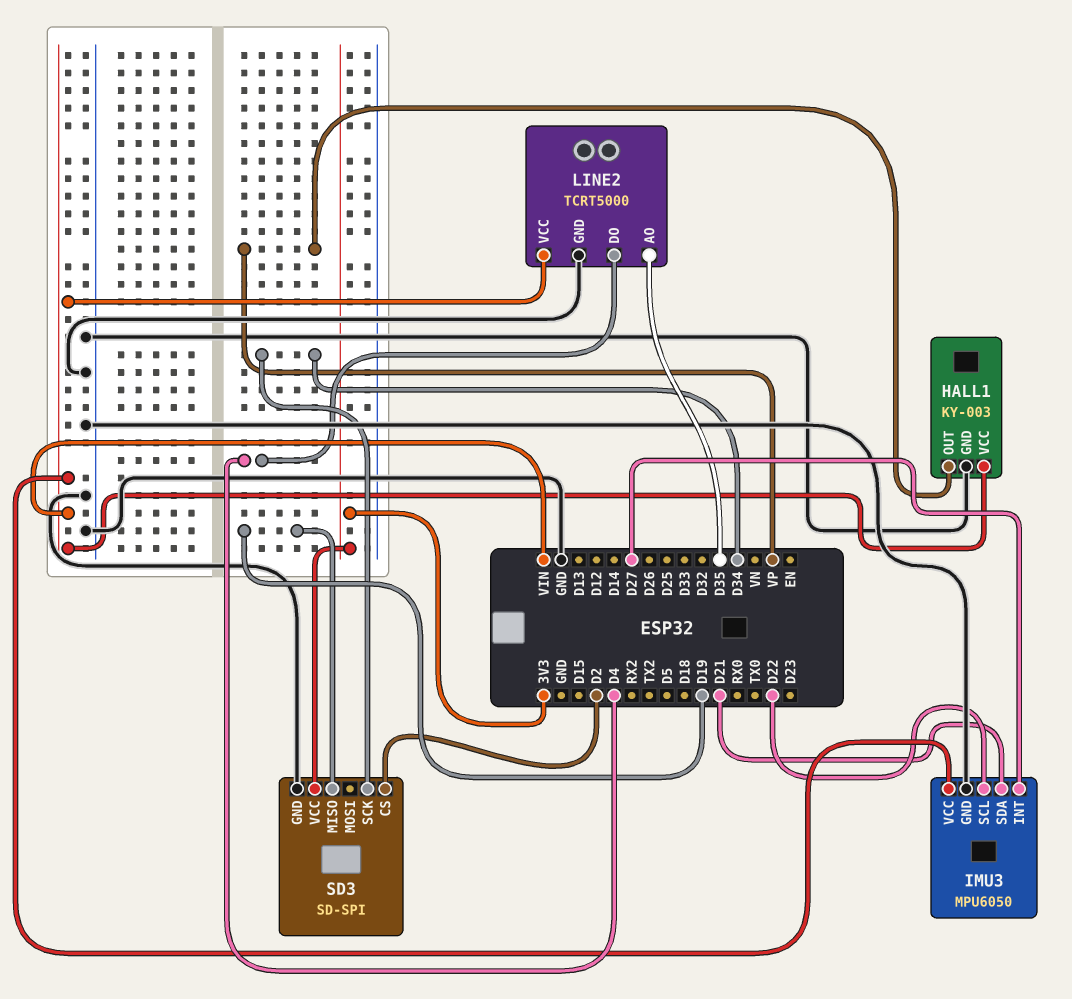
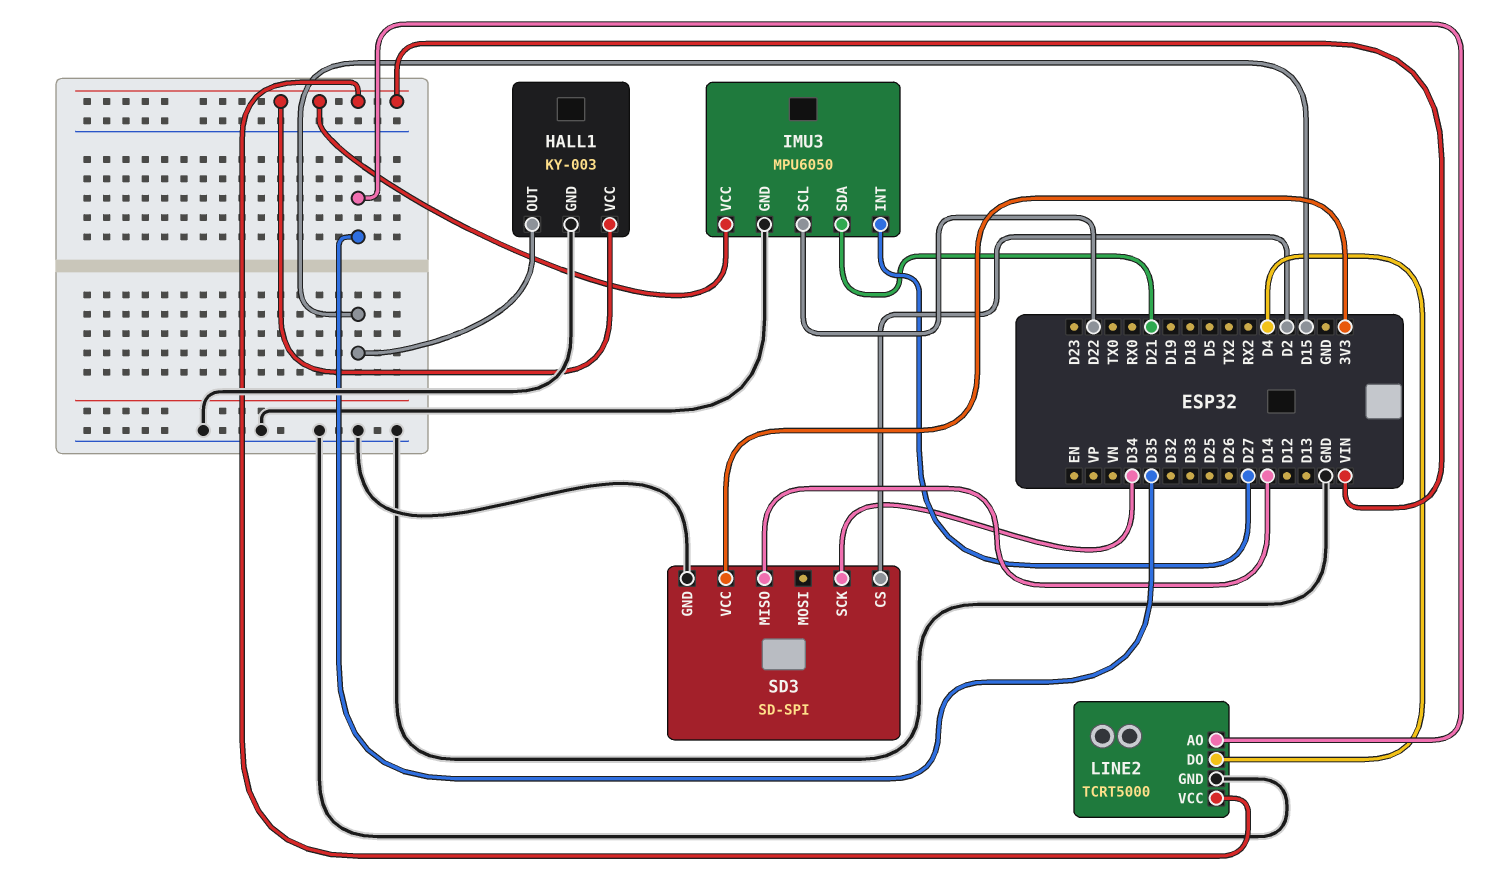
HALL1 pin OUT: VP -> D15
SD3 pin MISO: D19 -> D14

